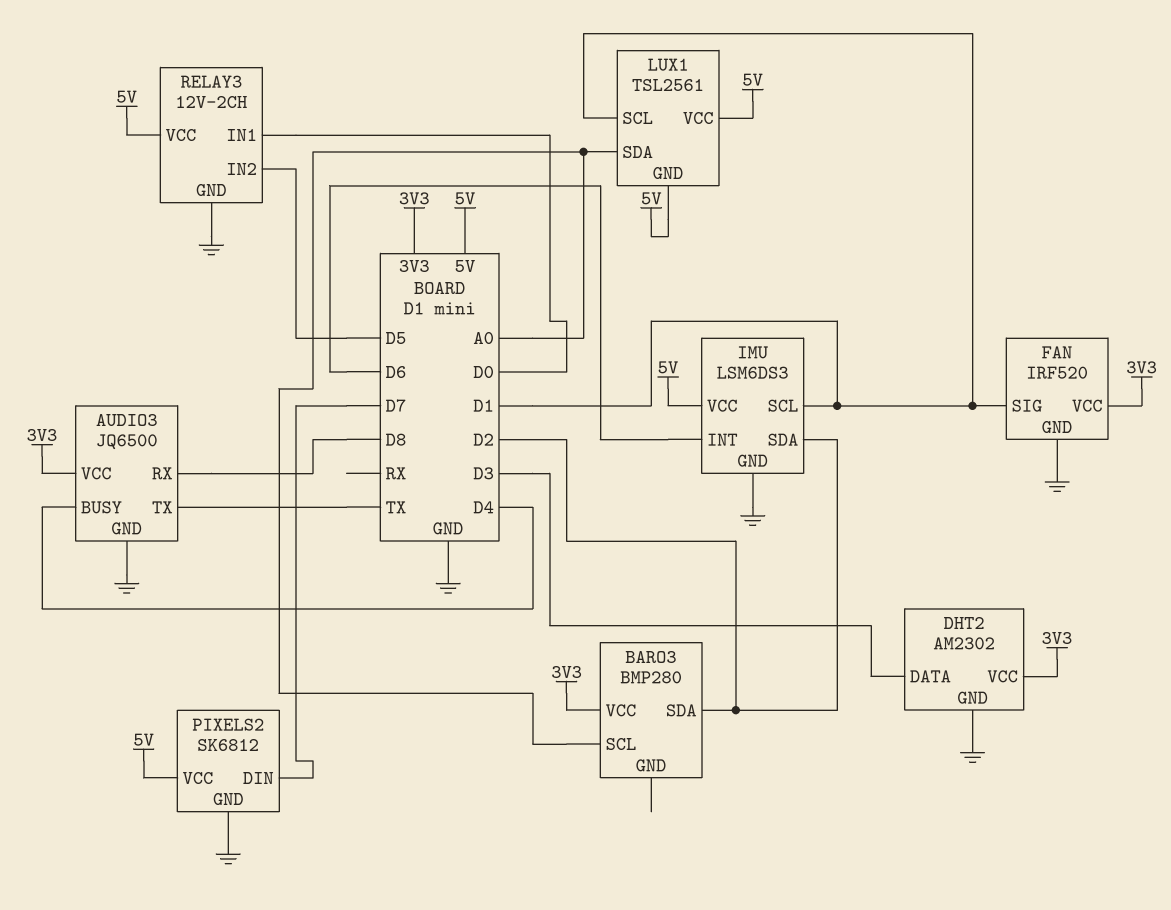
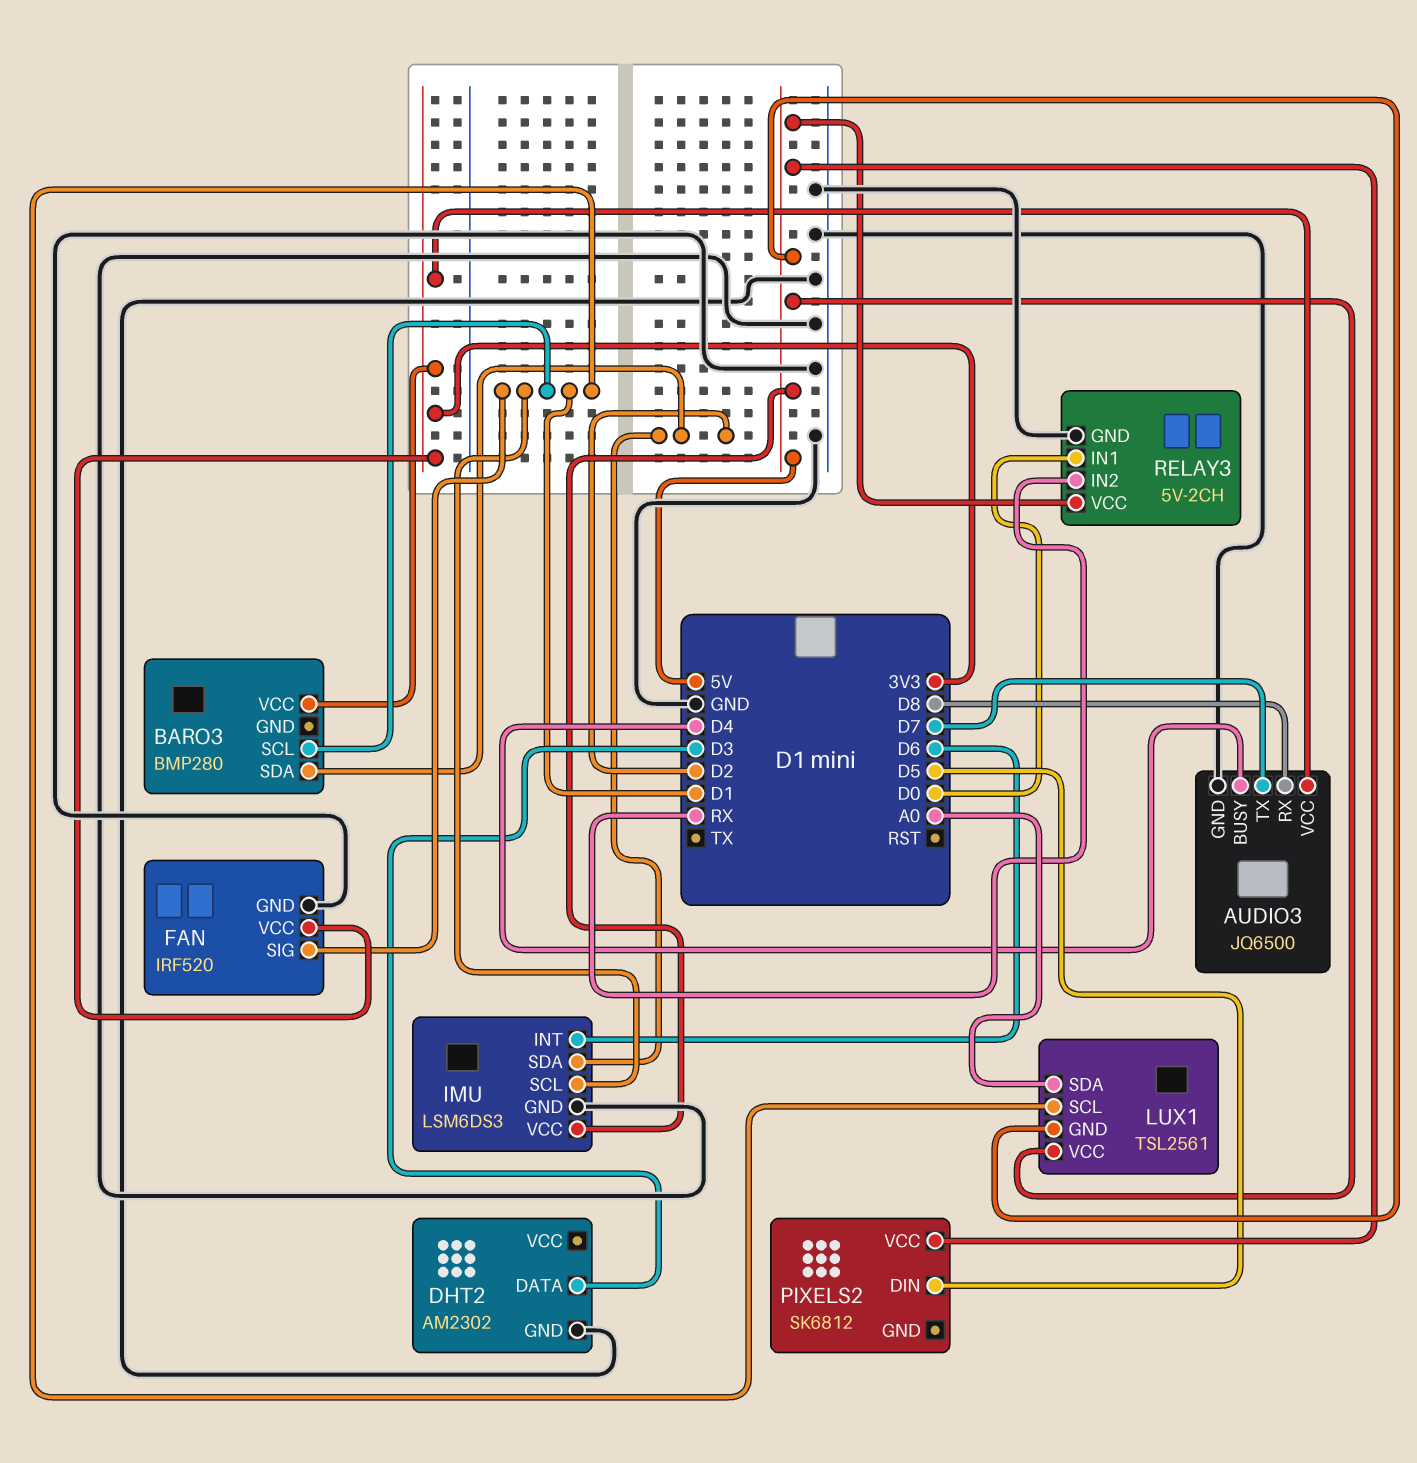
AUDIO3 pin TX: TX -> D7
BARO3 pin SCL: A0 -> D1
DHT2 pin VCC: 3V3 -> none
PIXELS2 pin DIN: D7 -> D5
PIXELS2 pin GND: GND -> none
RELAY3: 12V-2CH -> 5V-2CH
RELAY3 pin IN2: D5 -> RX

